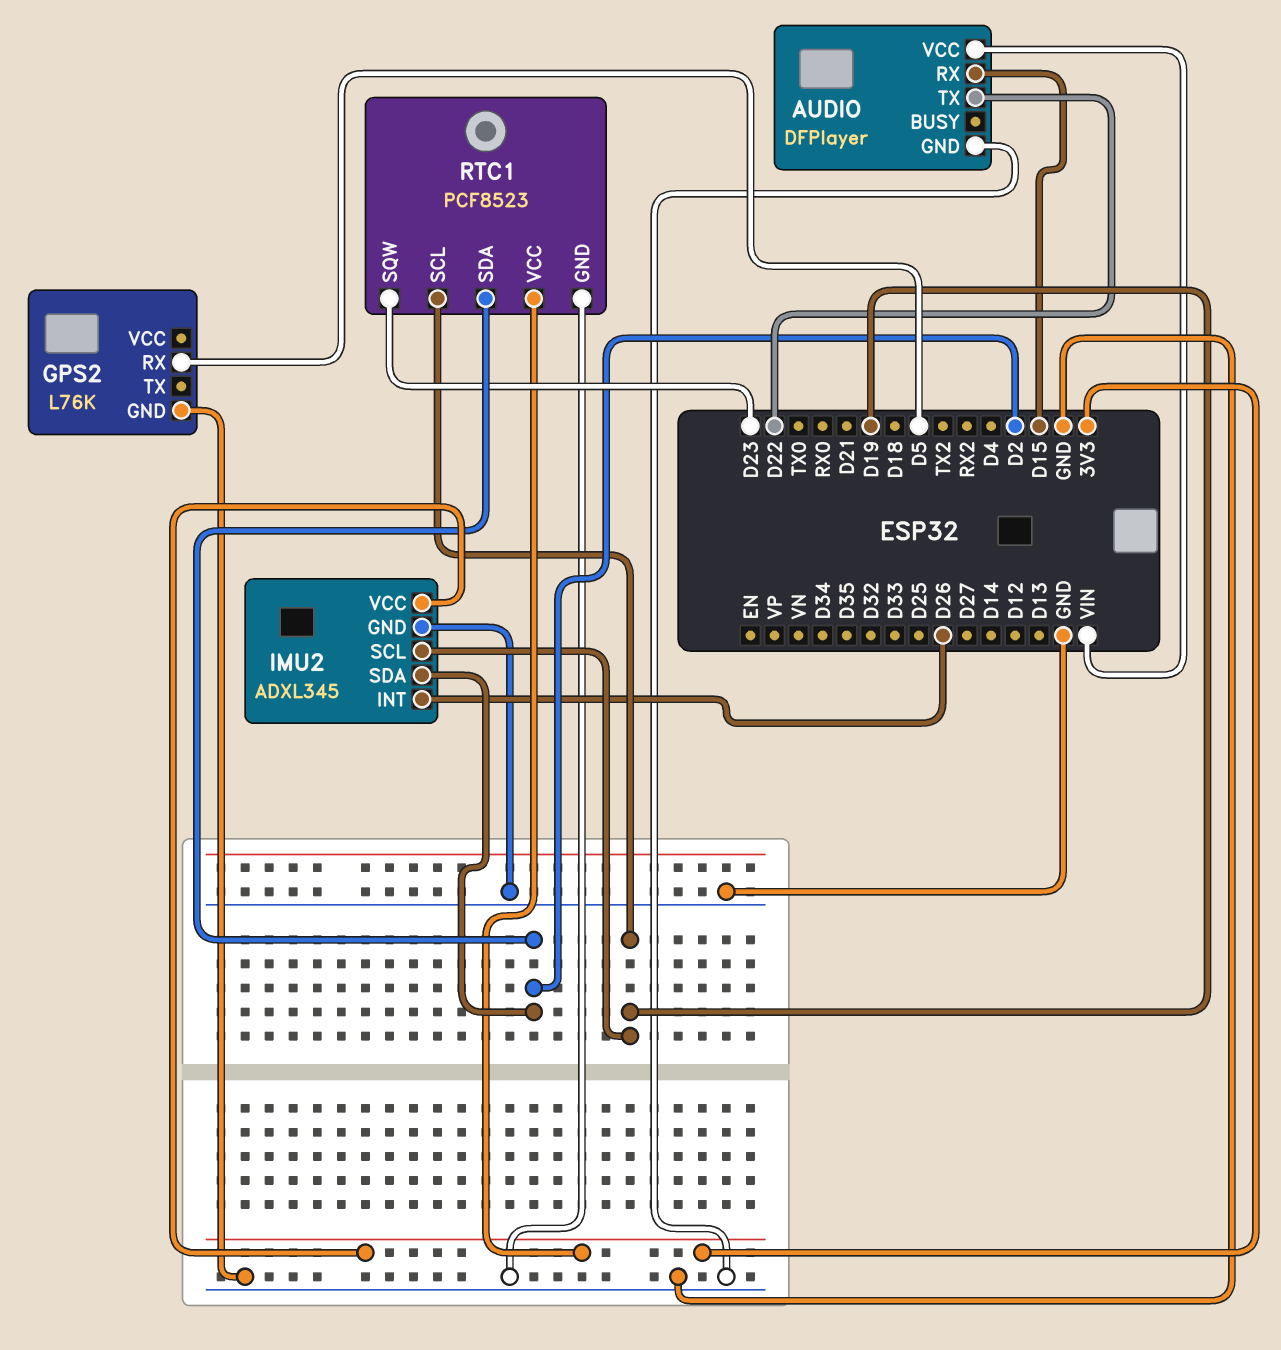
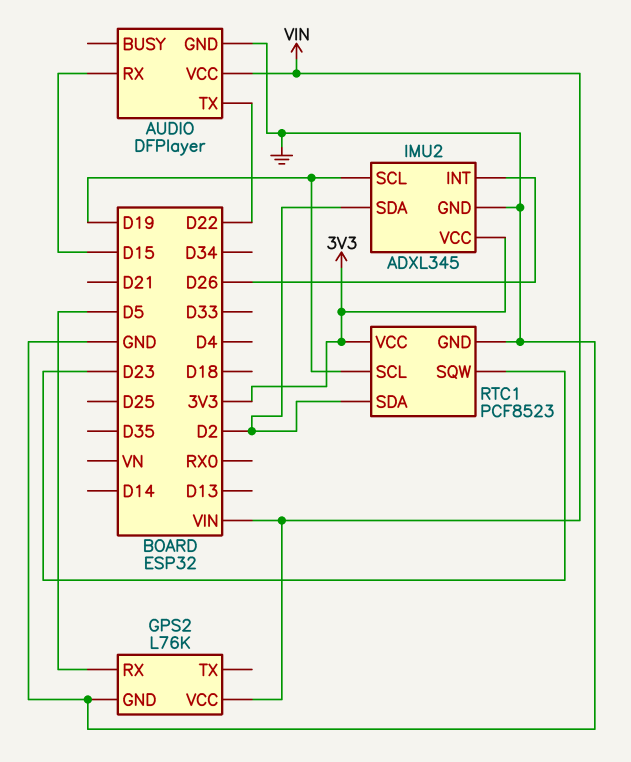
GPS2 pin VCC: none -> VIN

